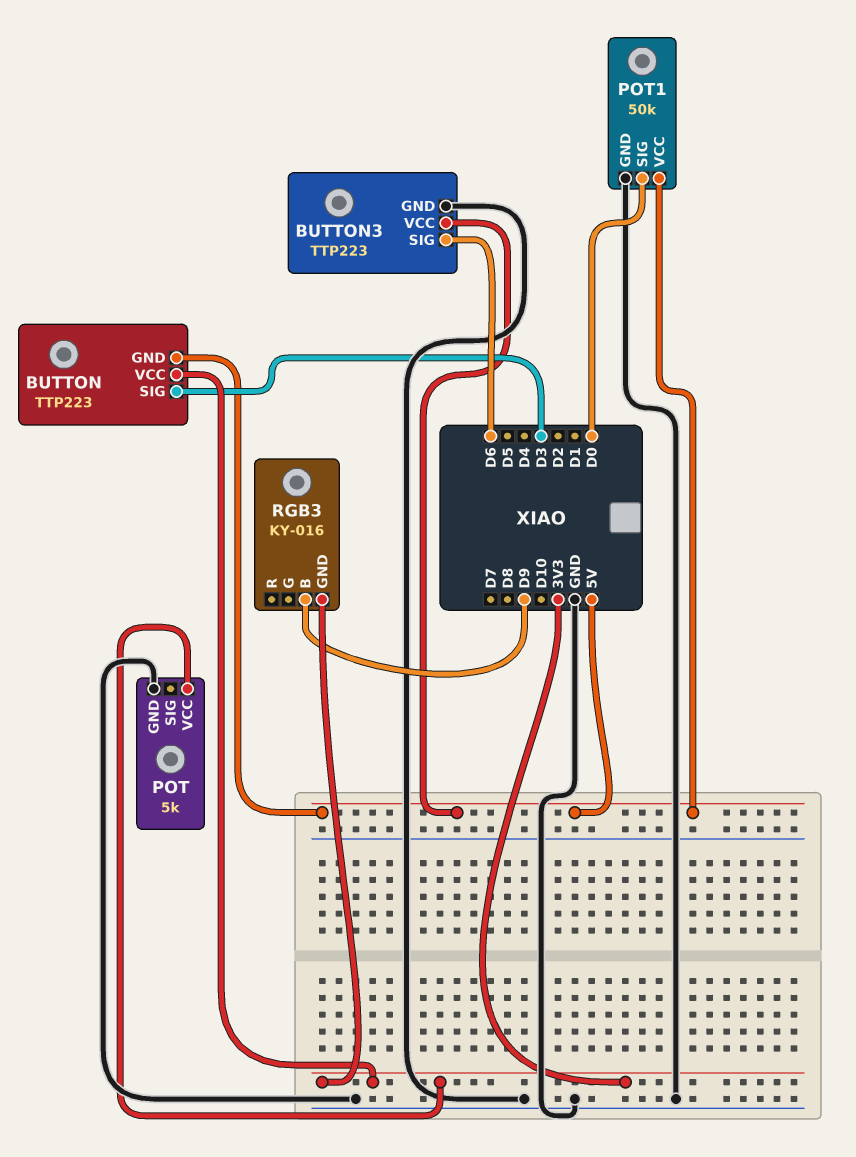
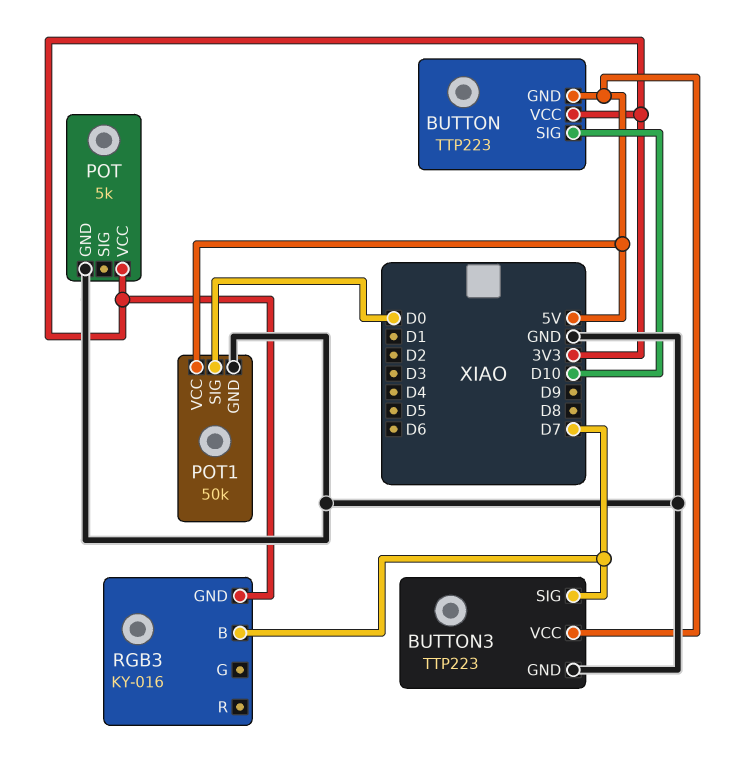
BUTTON pin SIG: D3 -> D10
BUTTON3 pin SIG: D6 -> D7
RGB3 pin B: D9 -> D7

